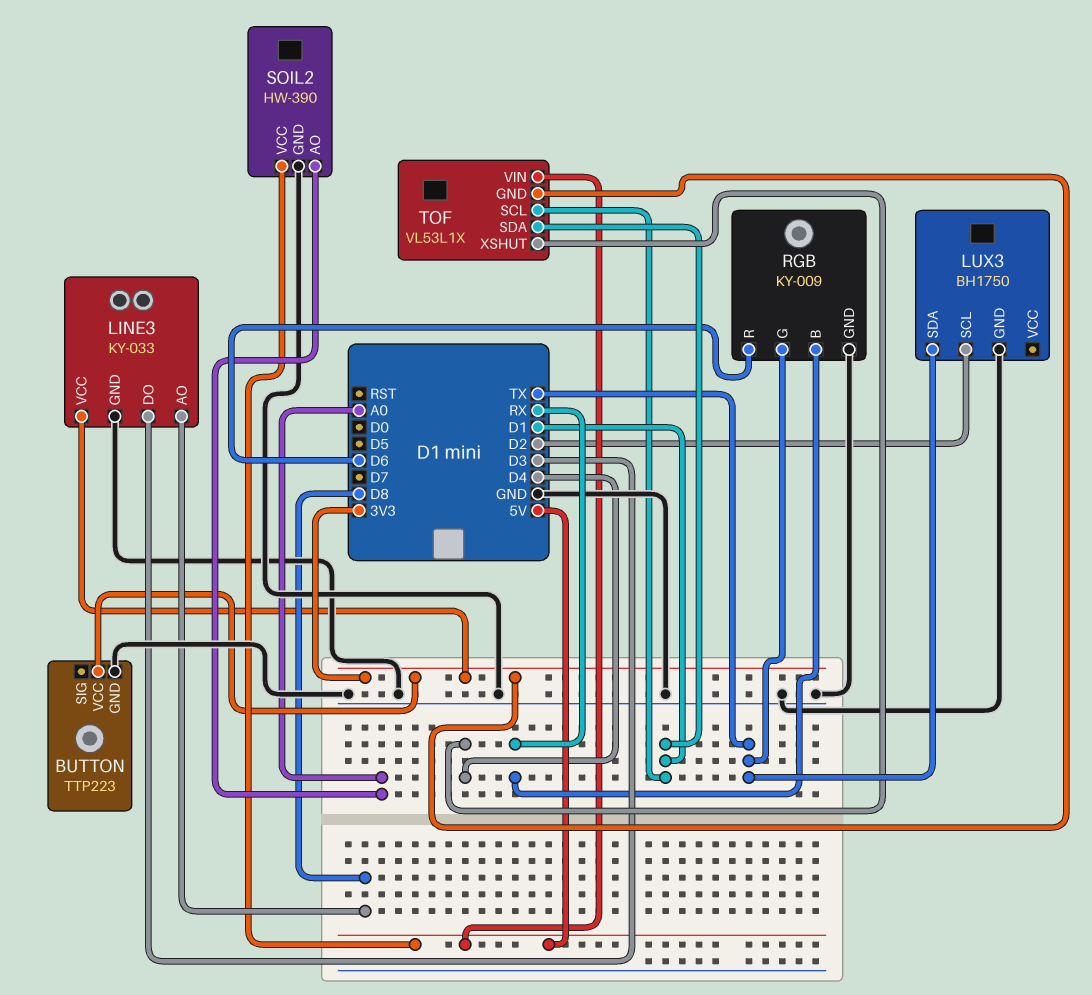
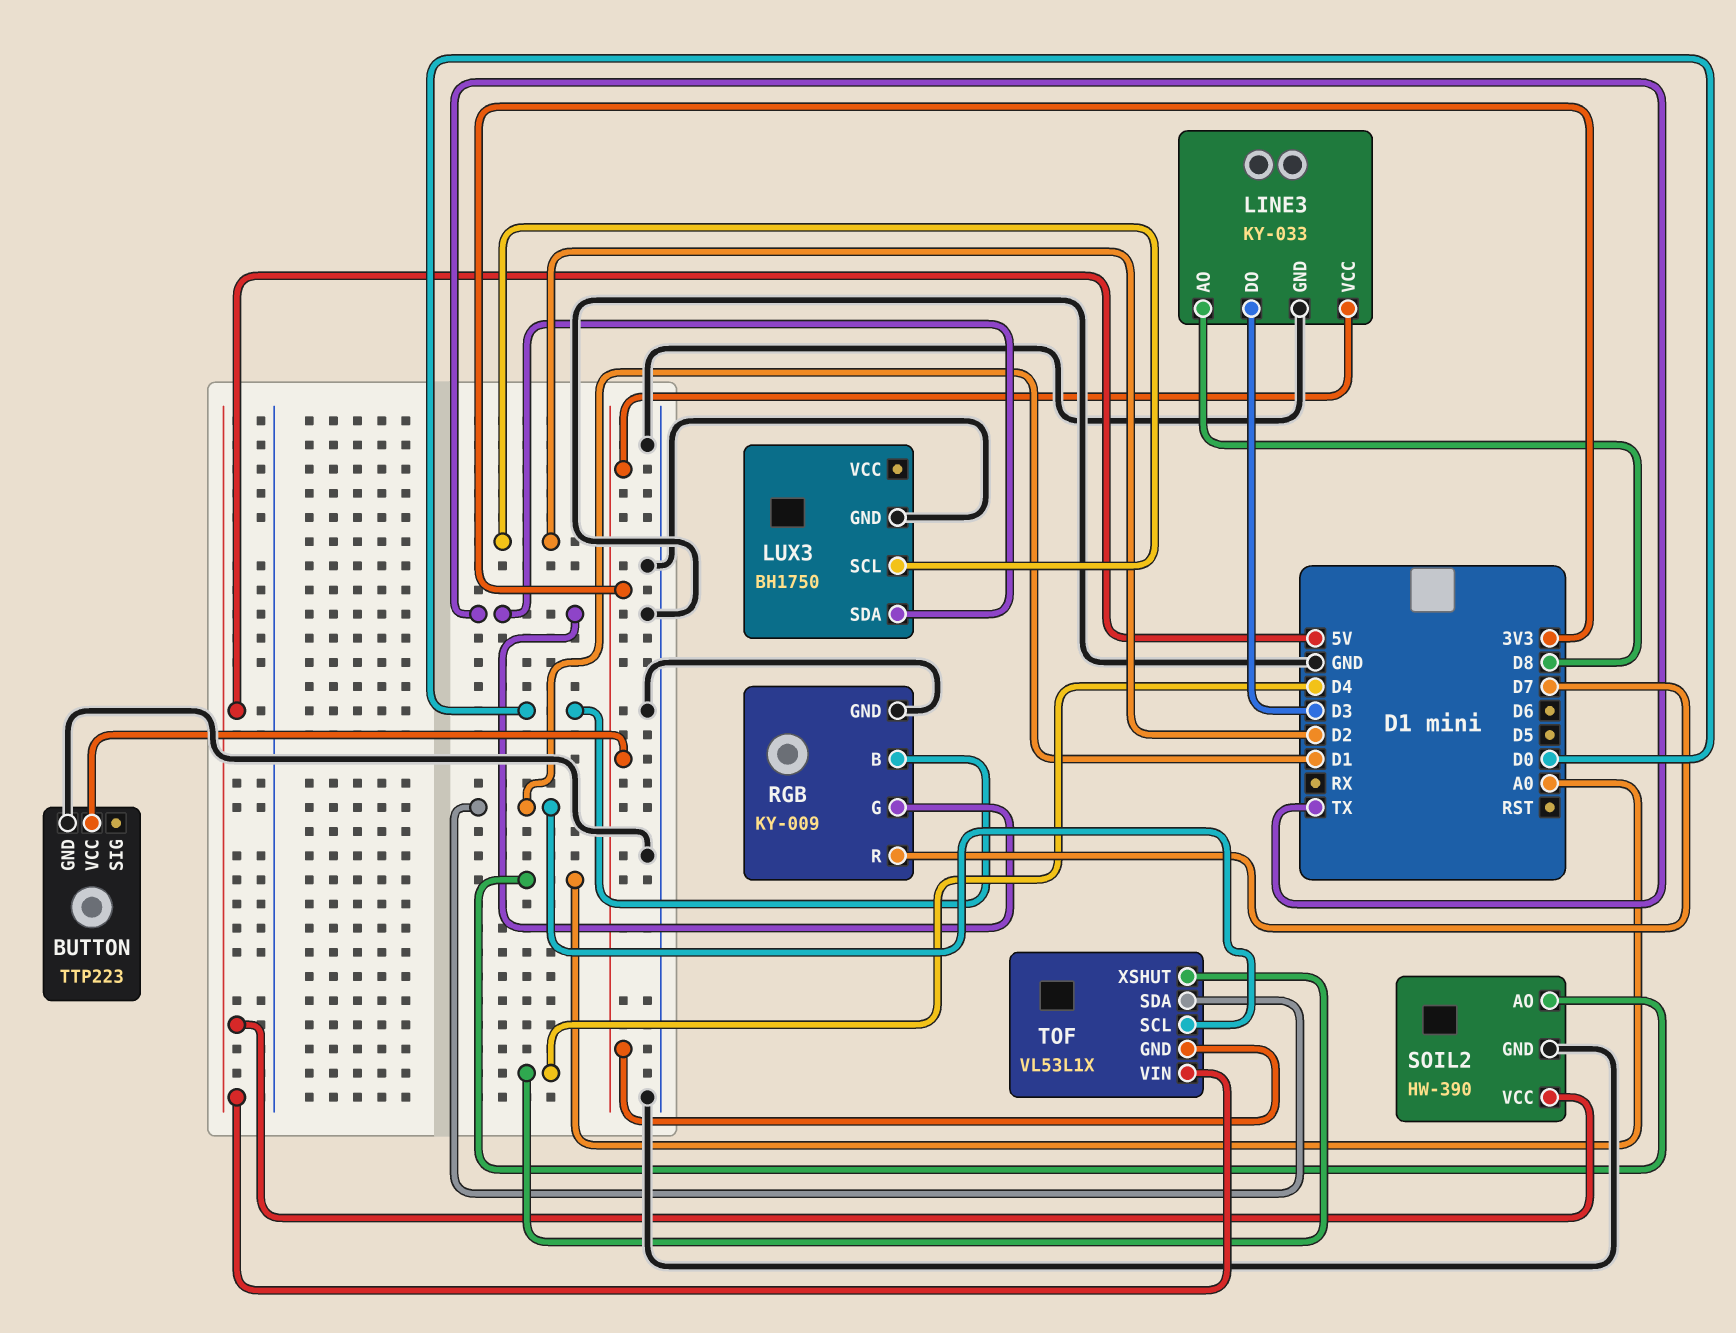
RGB pin B: RX -> D0
RGB pin R: D6 -> D7

